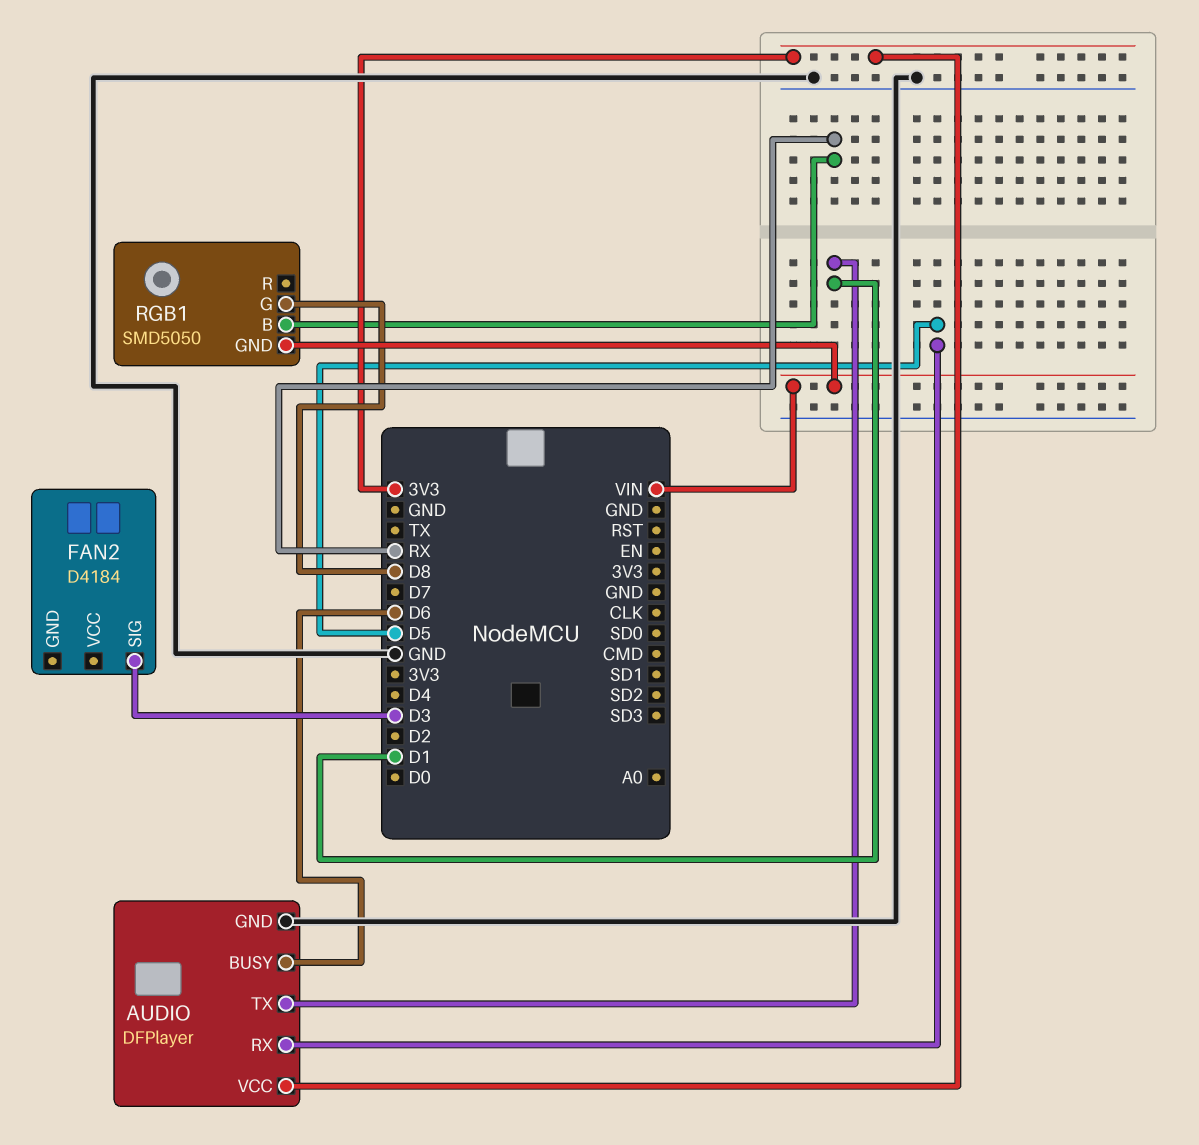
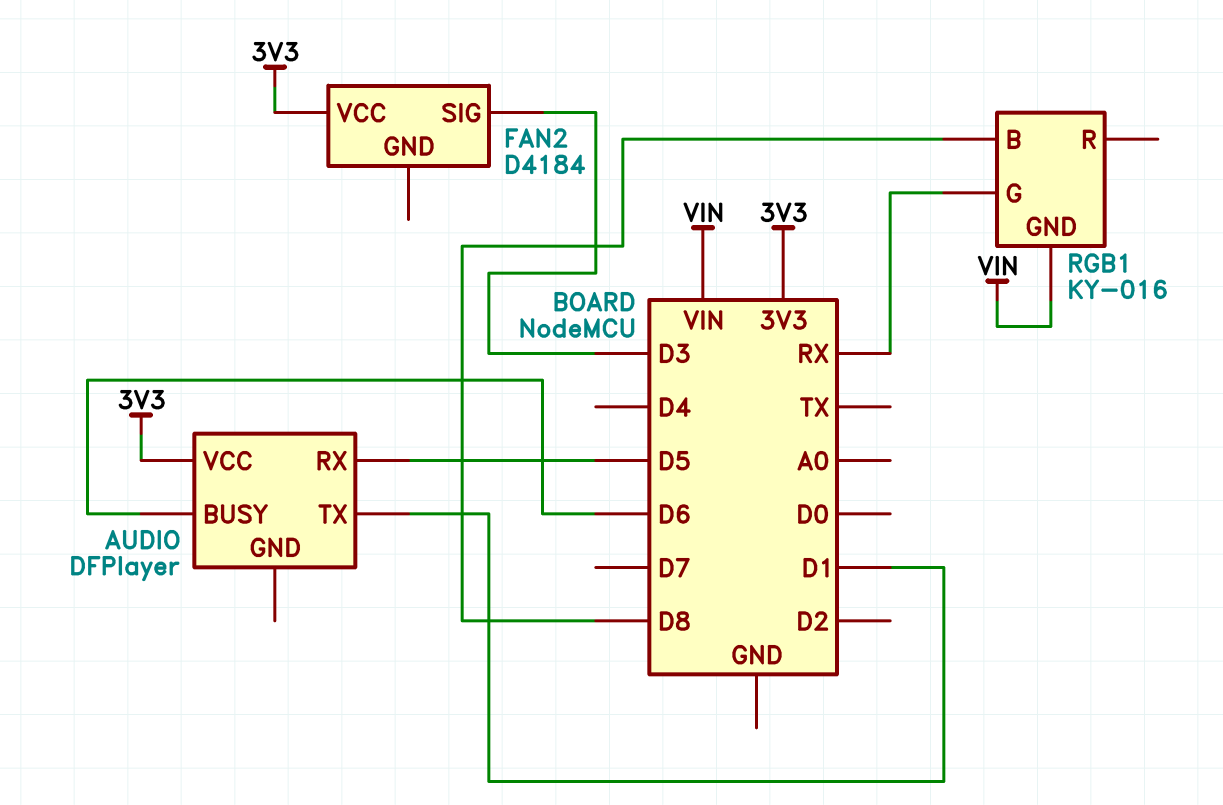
AUDIO pin GND: GND -> none
FAN2 pin VCC: none -> 3V3
RGB1: SMD5050 -> KY-016
RGB1 pin B: RX -> D8
RGB1 pin G: D8 -> RX

